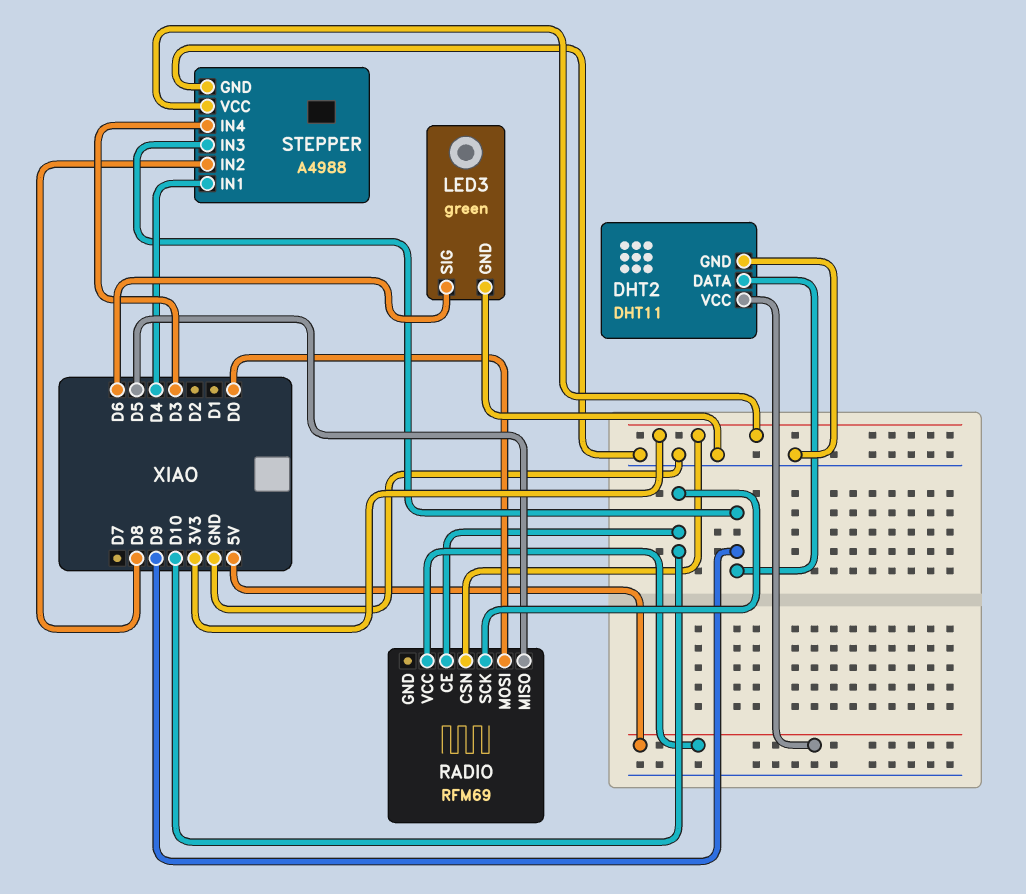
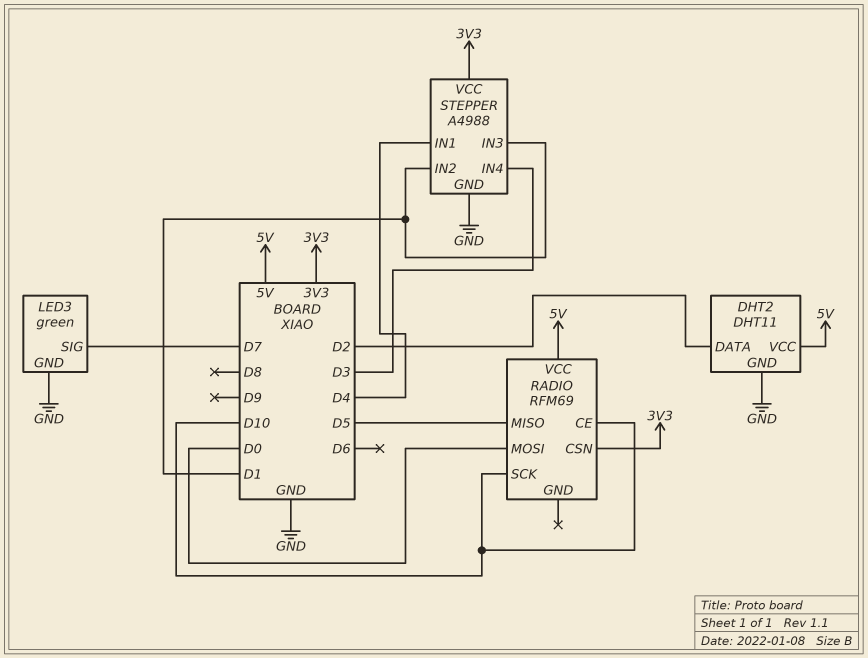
DHT2 pin DATA: D9 -> D2
LED3 pin SIG: D6 -> D7
STEPPER pin IN2: D8 -> D1
STEPPER pin IN3: D9 -> D1

